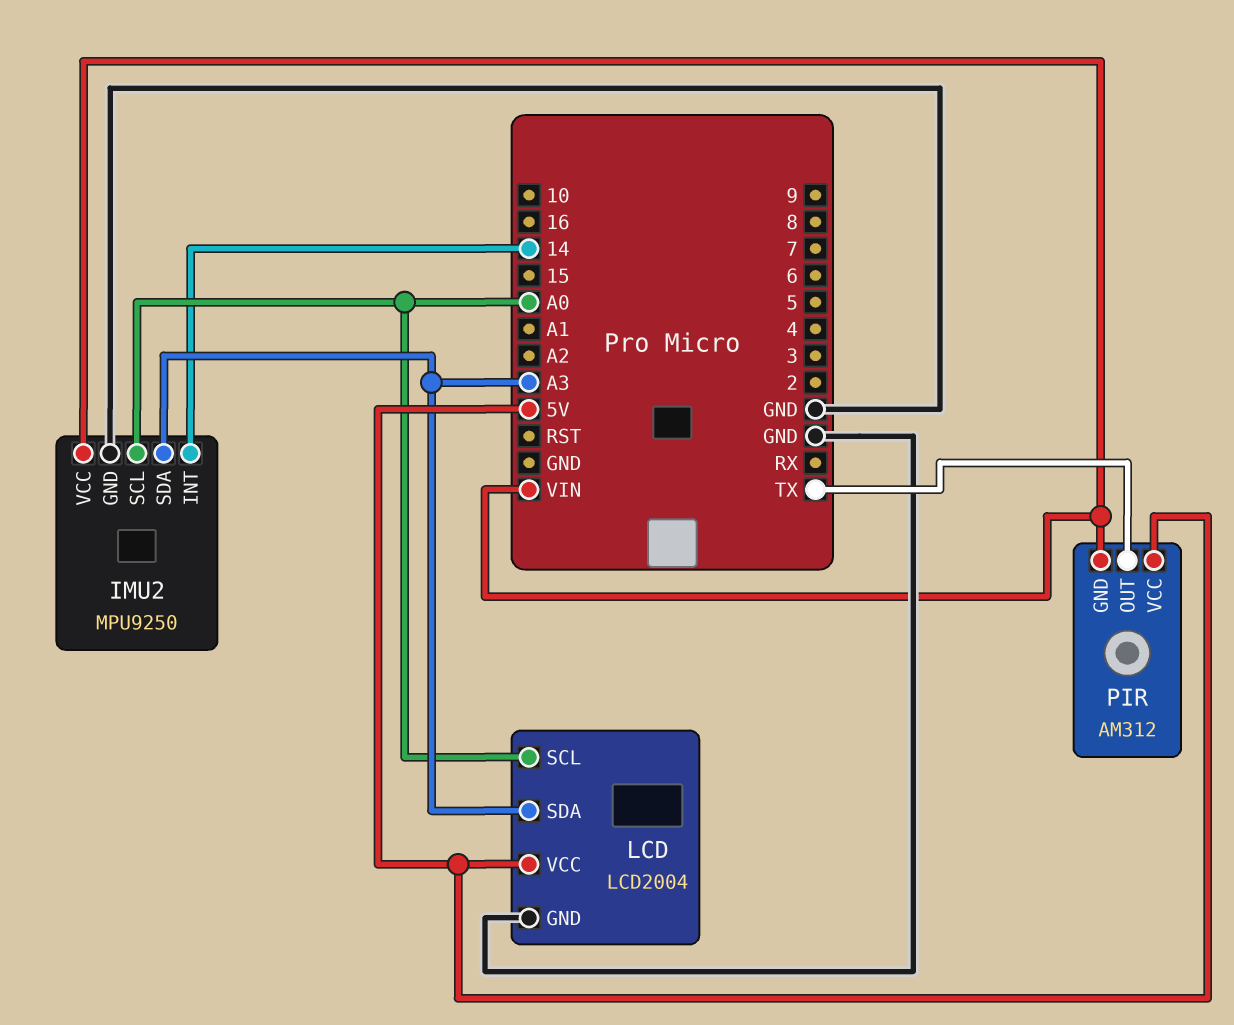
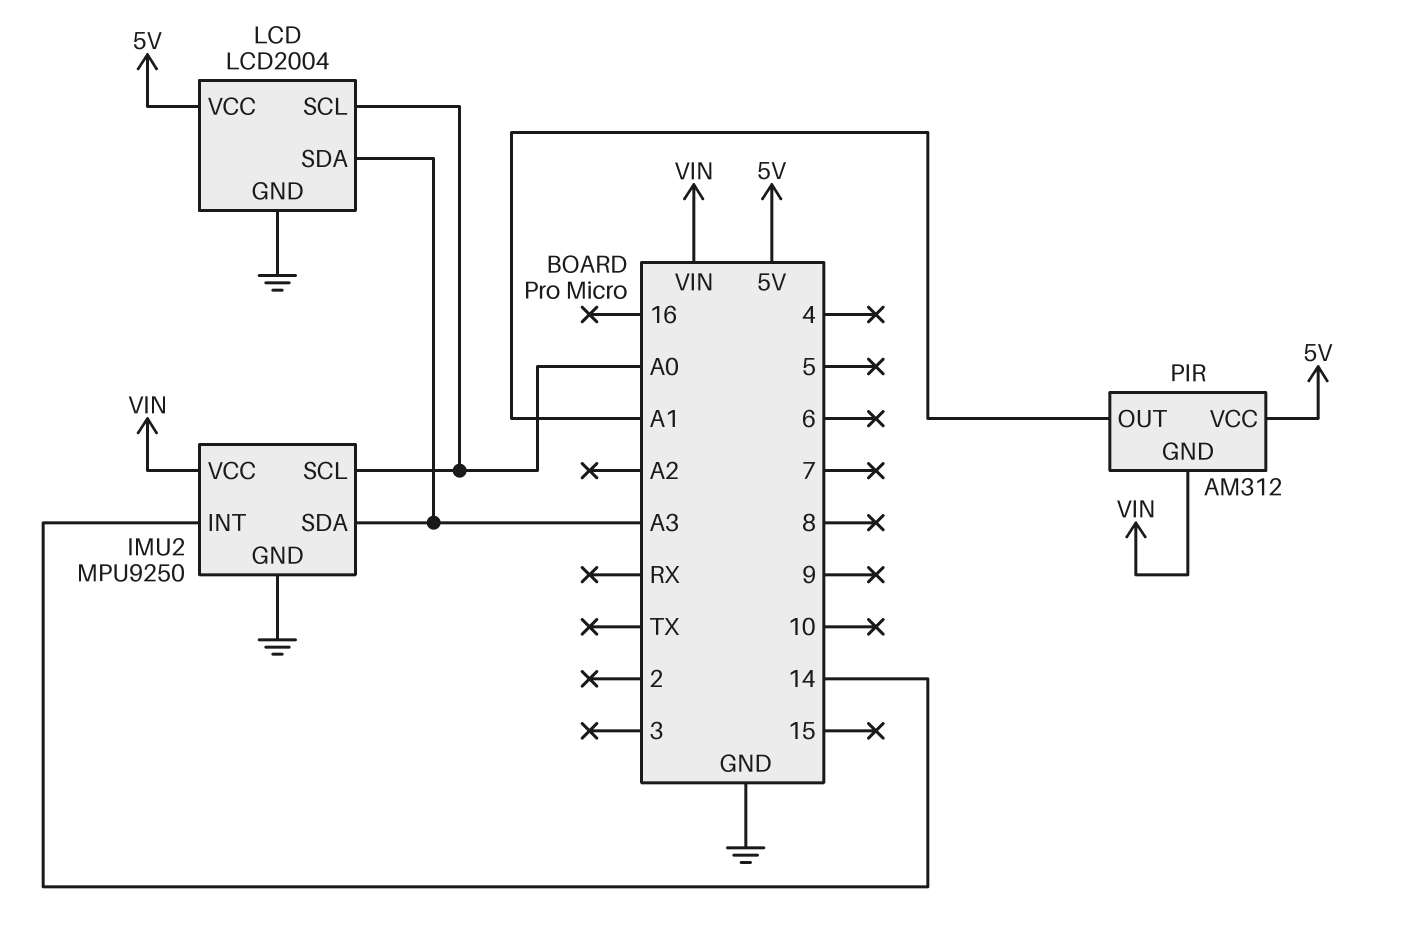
PIR pin OUT: TX -> A1

